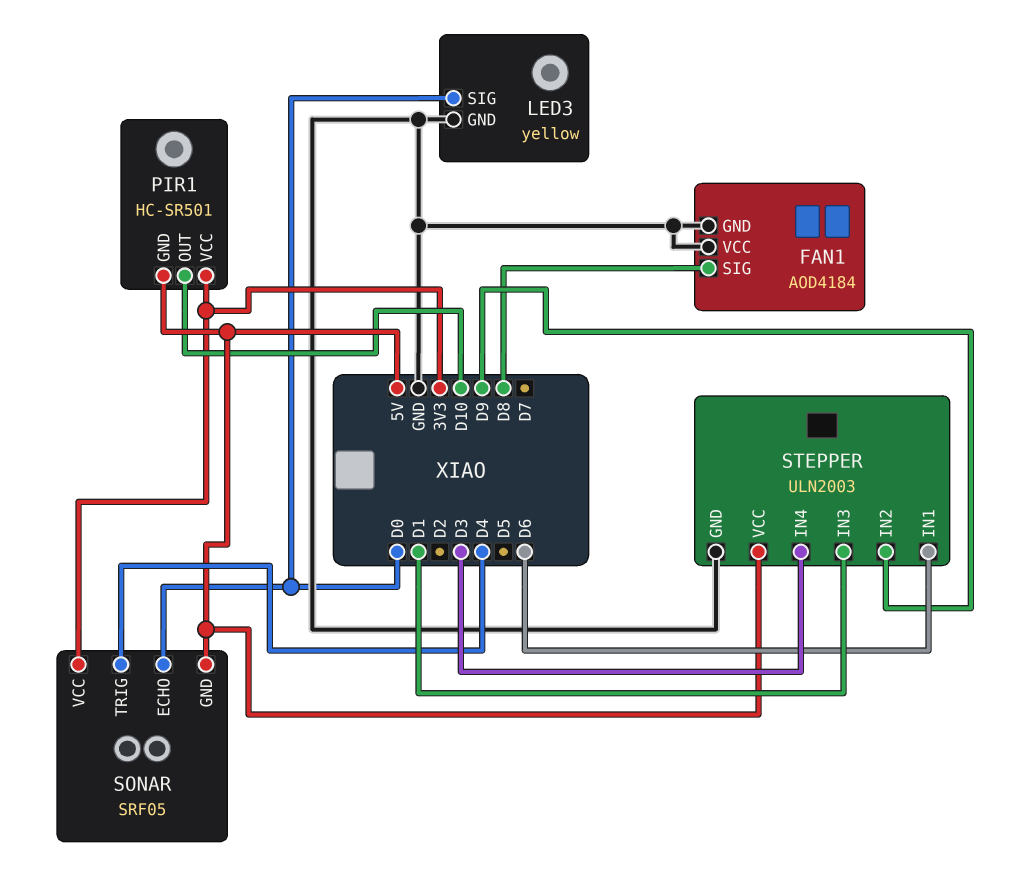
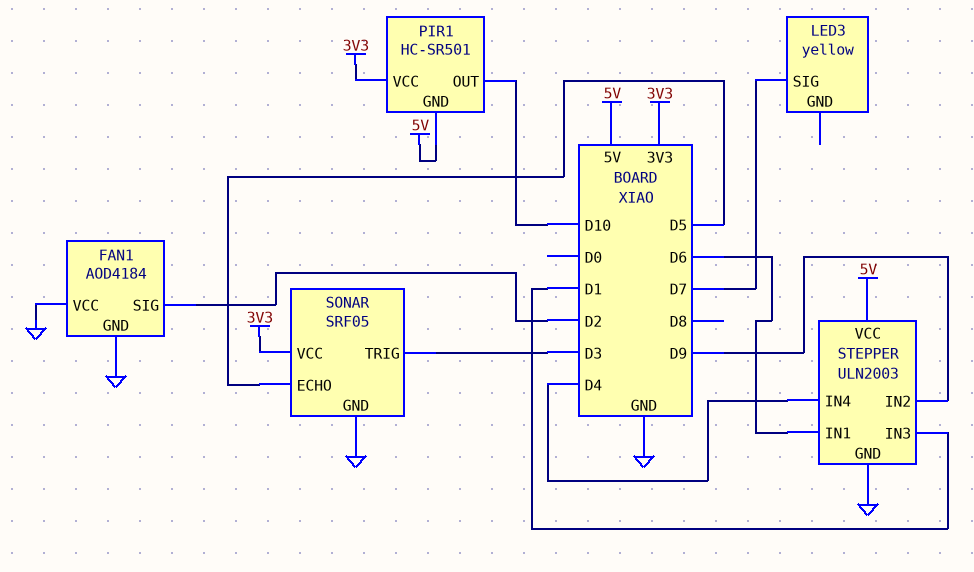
FAN1 pin SIG: D8 -> D2
LED3 pin GND: GND -> none
LED3 pin SIG: D0 -> D7
SONAR pin ECHO: D0 -> D5
SONAR pin GND: 5V -> GND
SONAR pin TRIG: D4 -> D3
STEPPER pin IN4: D3 -> D4

